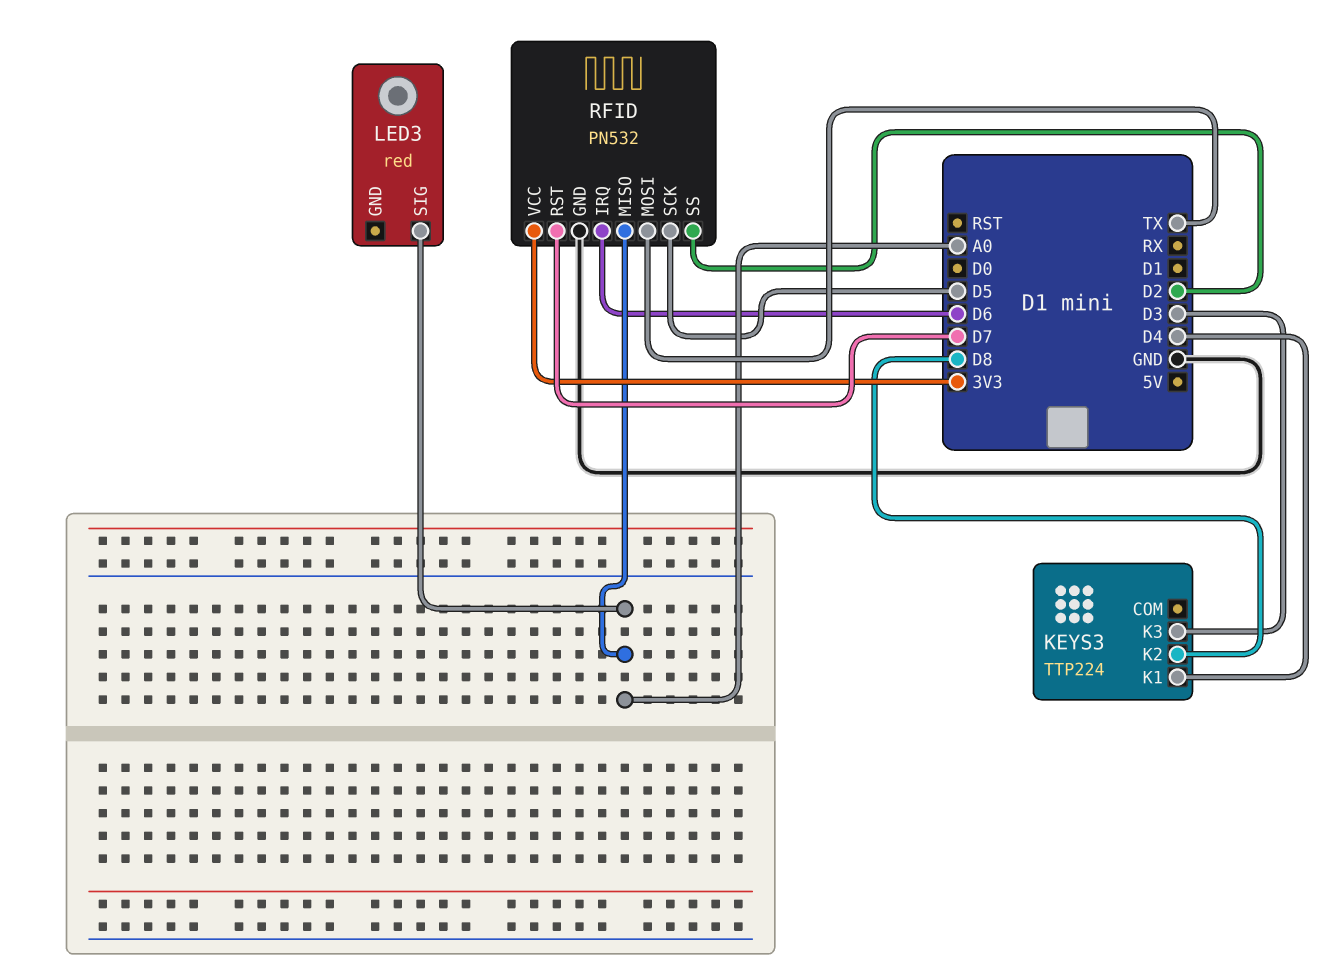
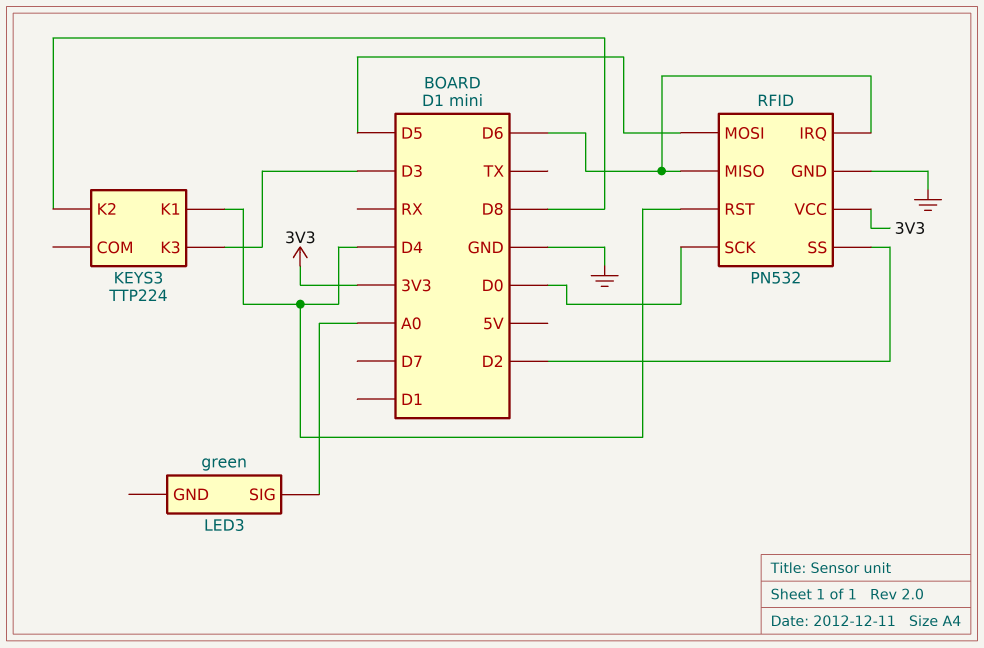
LED3: red -> green
RFID pin MISO: A0 -> D6
RFID pin MOSI: TX -> D5
RFID pin RST: D7 -> D4
RFID pin SCK: D5 -> D0

